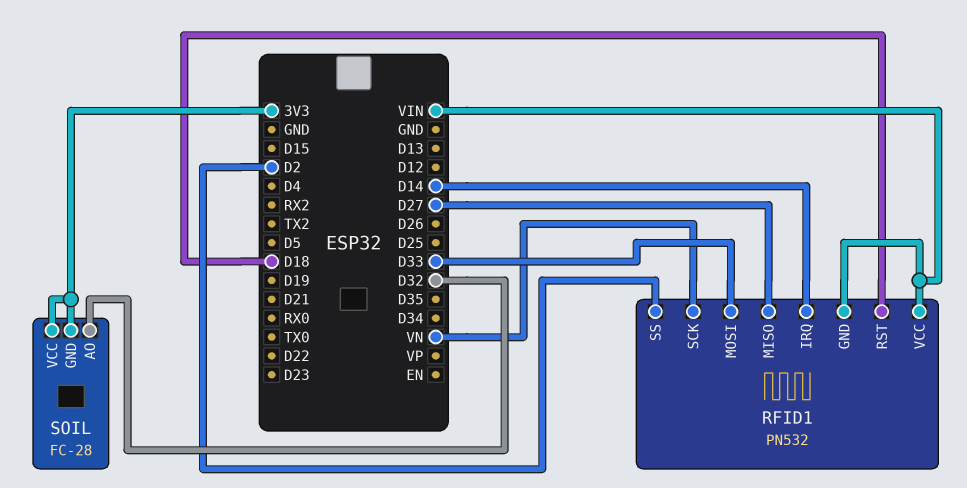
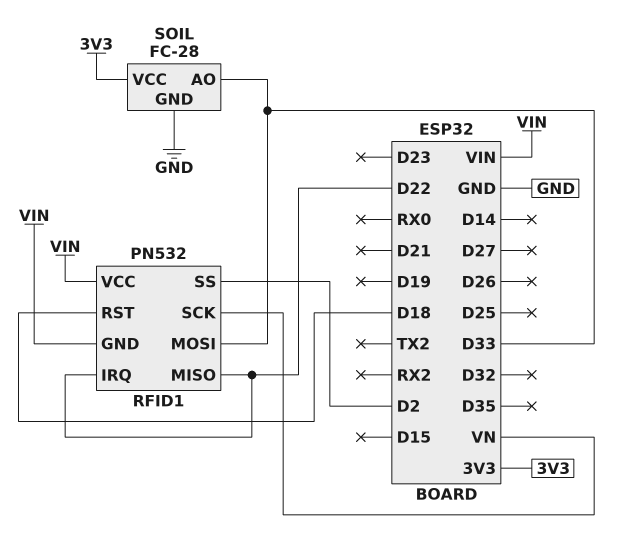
RFID1 pin IRQ: D14 -> D22
RFID1 pin MISO: D27 -> D22
SOIL pin AO: D32 -> D33
SOIL pin GND: 3V3 -> GND

